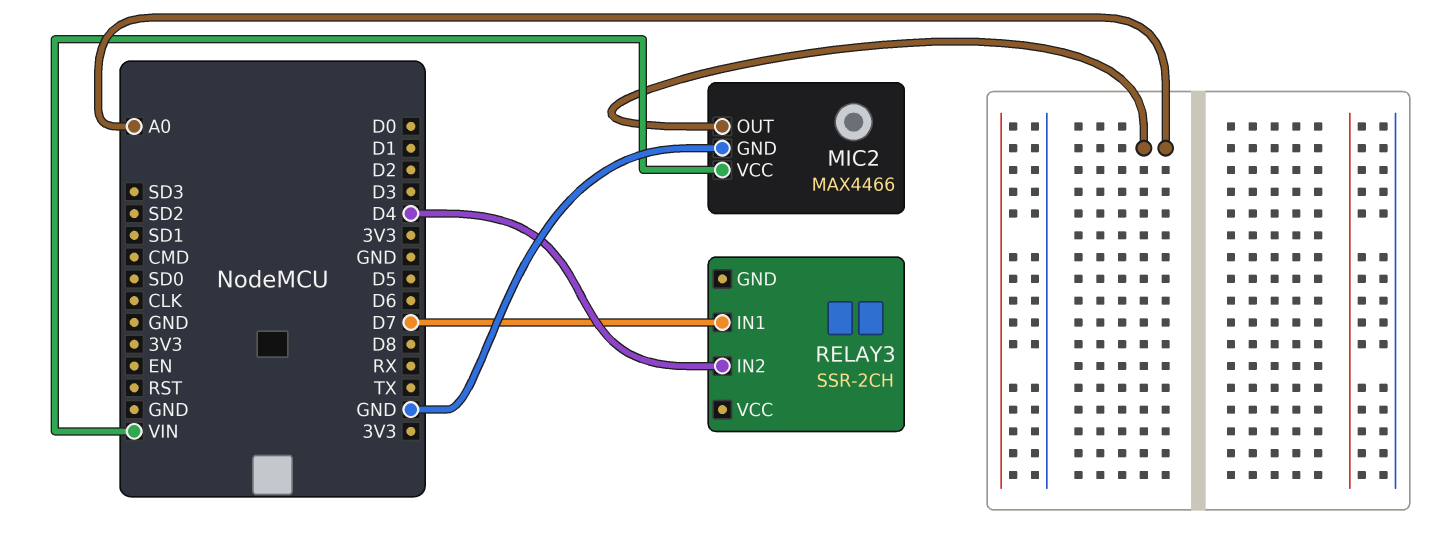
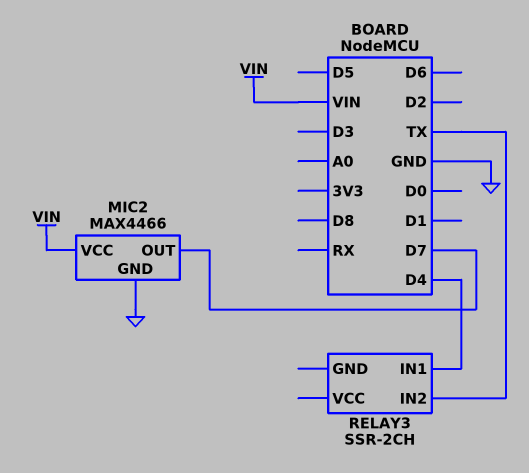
MIC2 pin OUT: A0 -> D7
RELAY3 pin IN1: D7 -> D4
RELAY3 pin IN2: D4 -> TX

